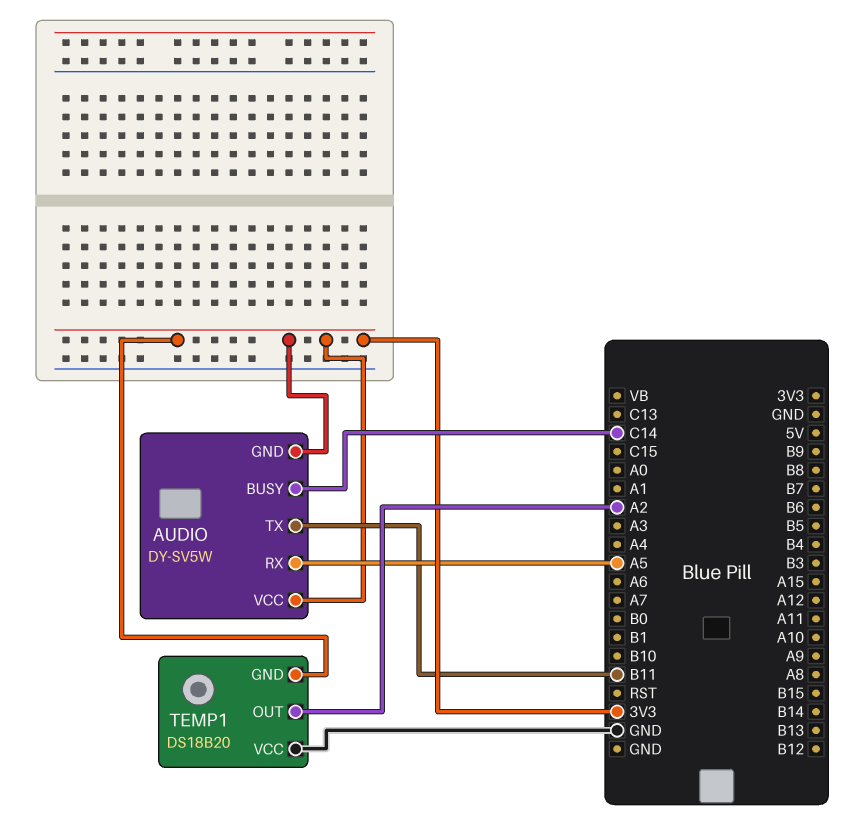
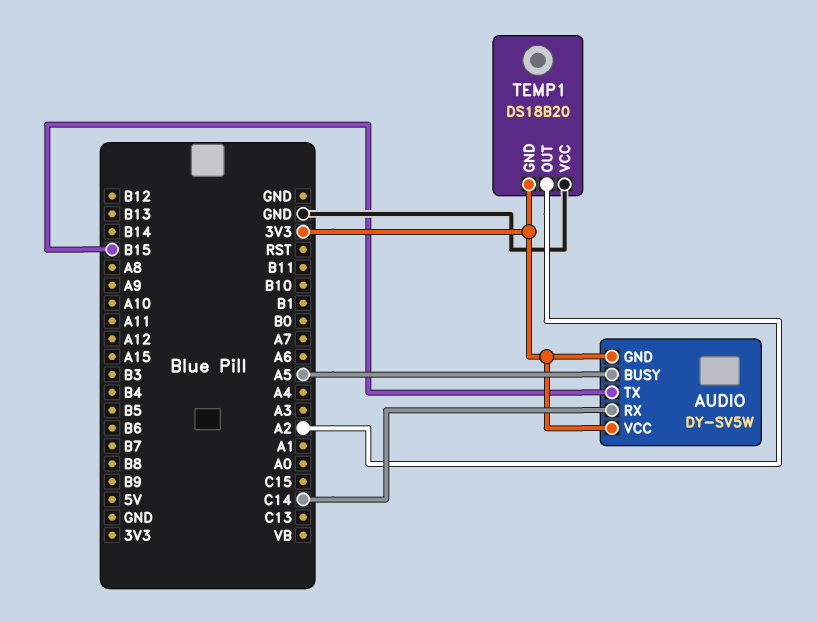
AUDIO pin BUSY: C14 -> A5
AUDIO pin RX: A5 -> C14
AUDIO pin TX: B11 -> B15

